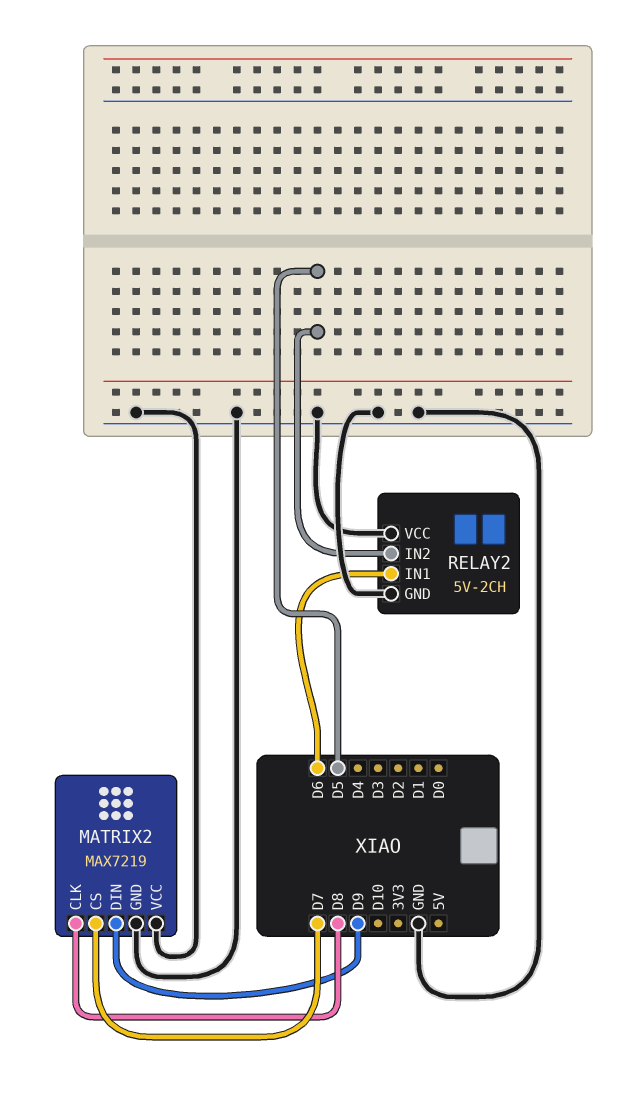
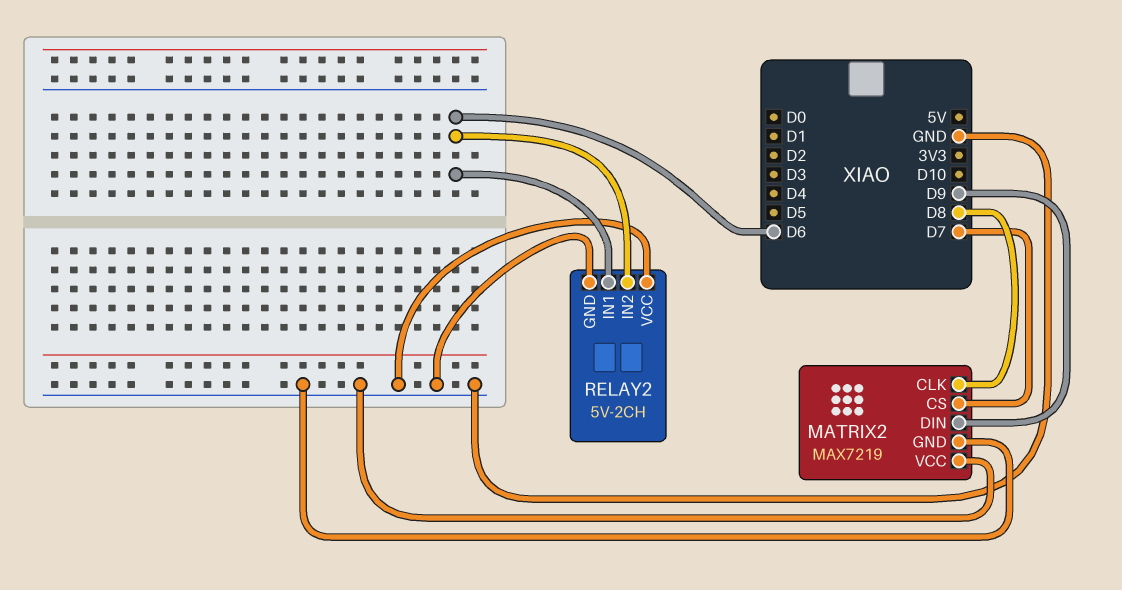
RELAY2 pin IN2: D5 -> D6

